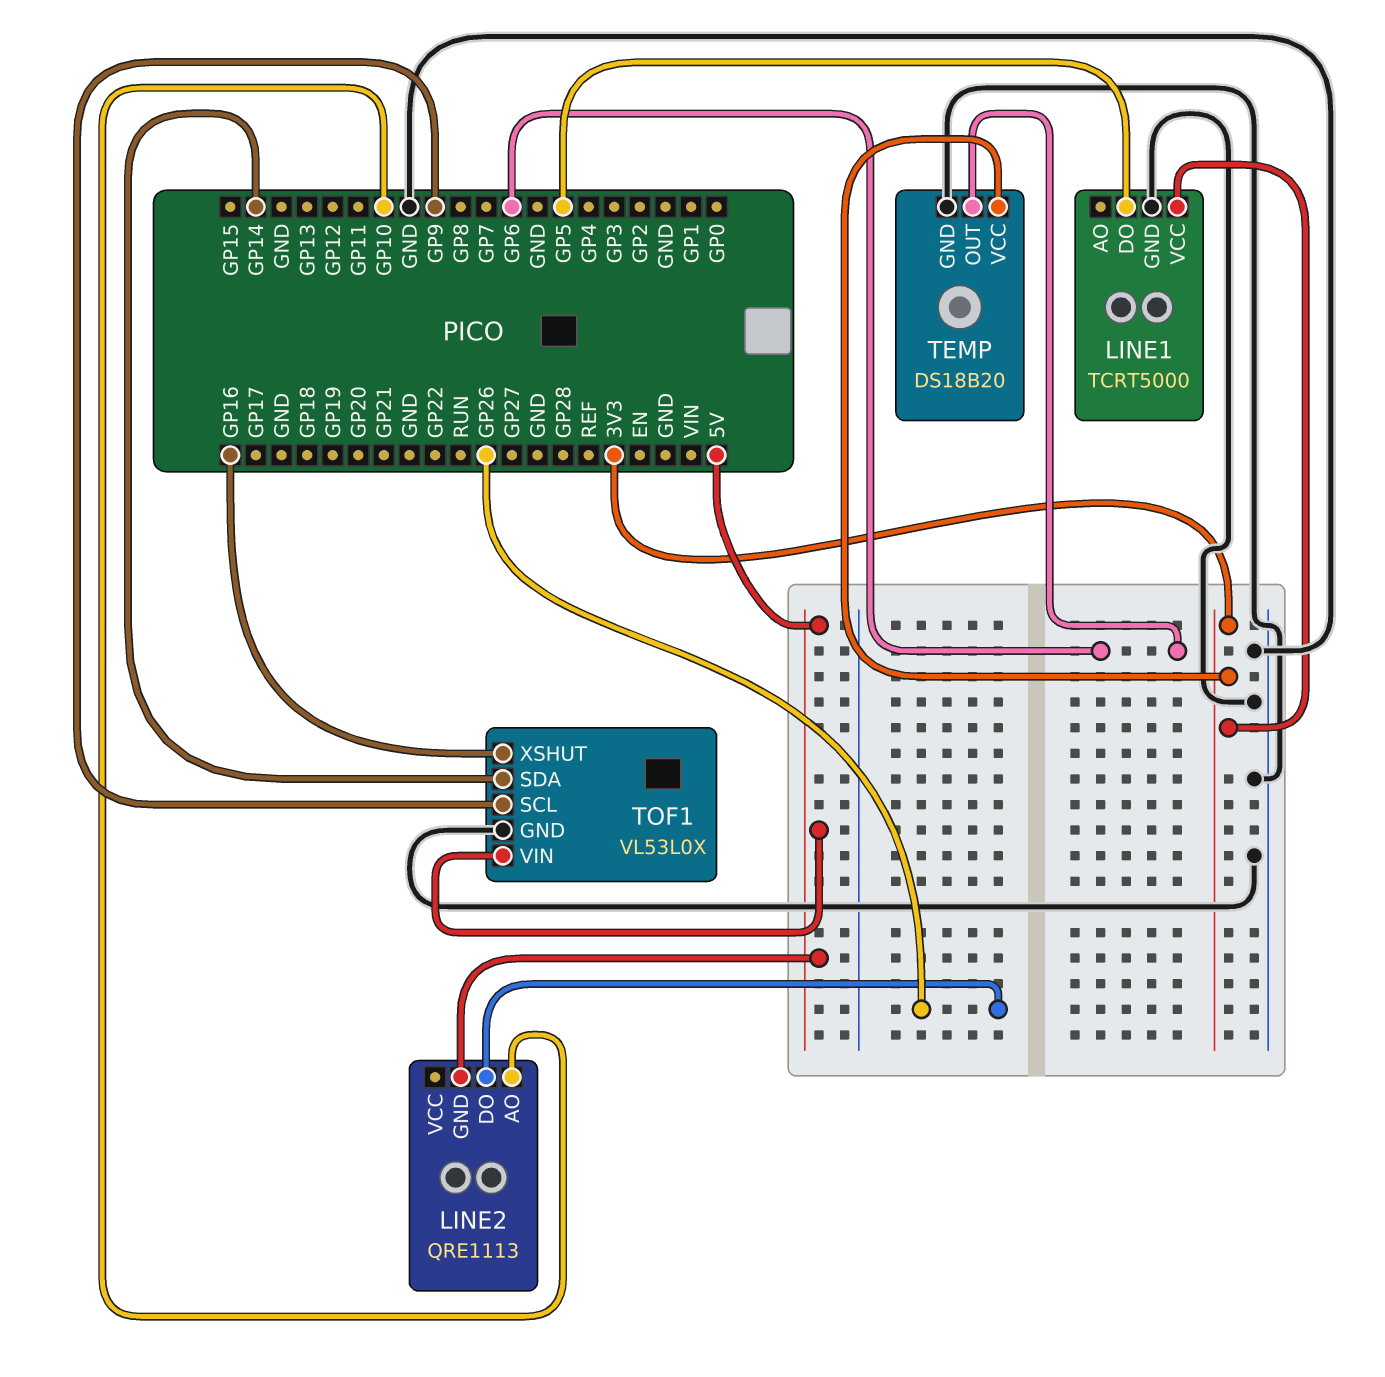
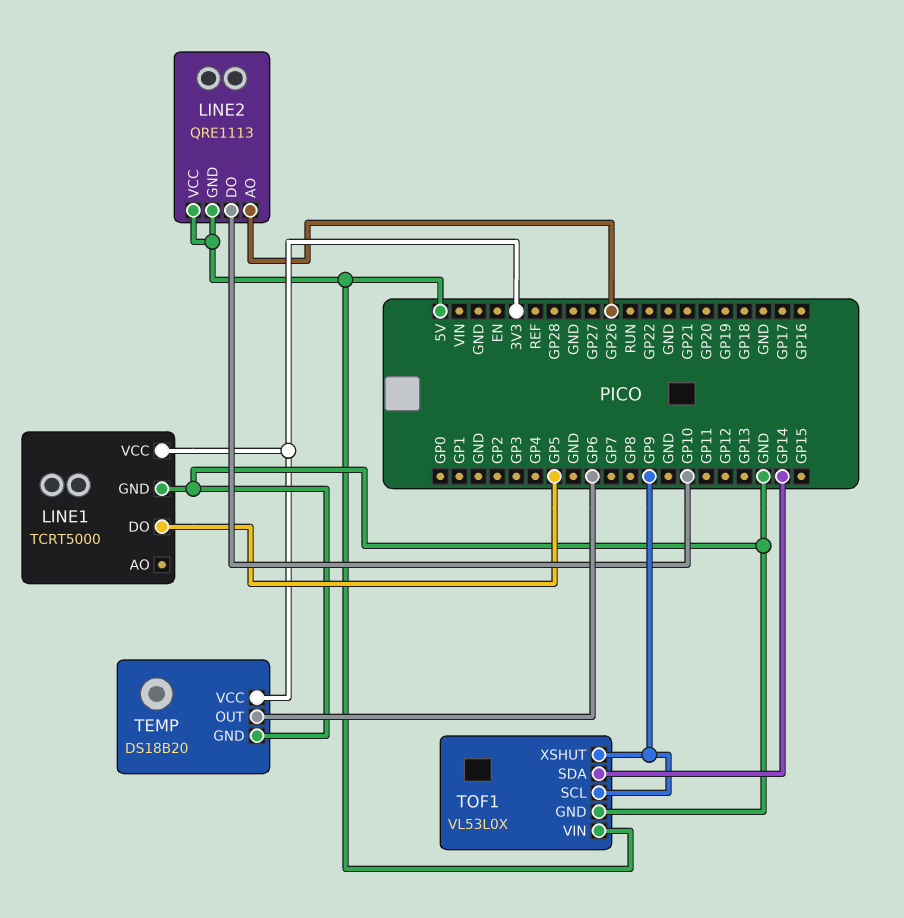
LINE2 pin AO: GP10 -> GP26
LINE2 pin DO: GP26 -> GP10
LINE2 pin VCC: none -> 5V
TOF1 pin XSHUT: GP16 -> GP9

